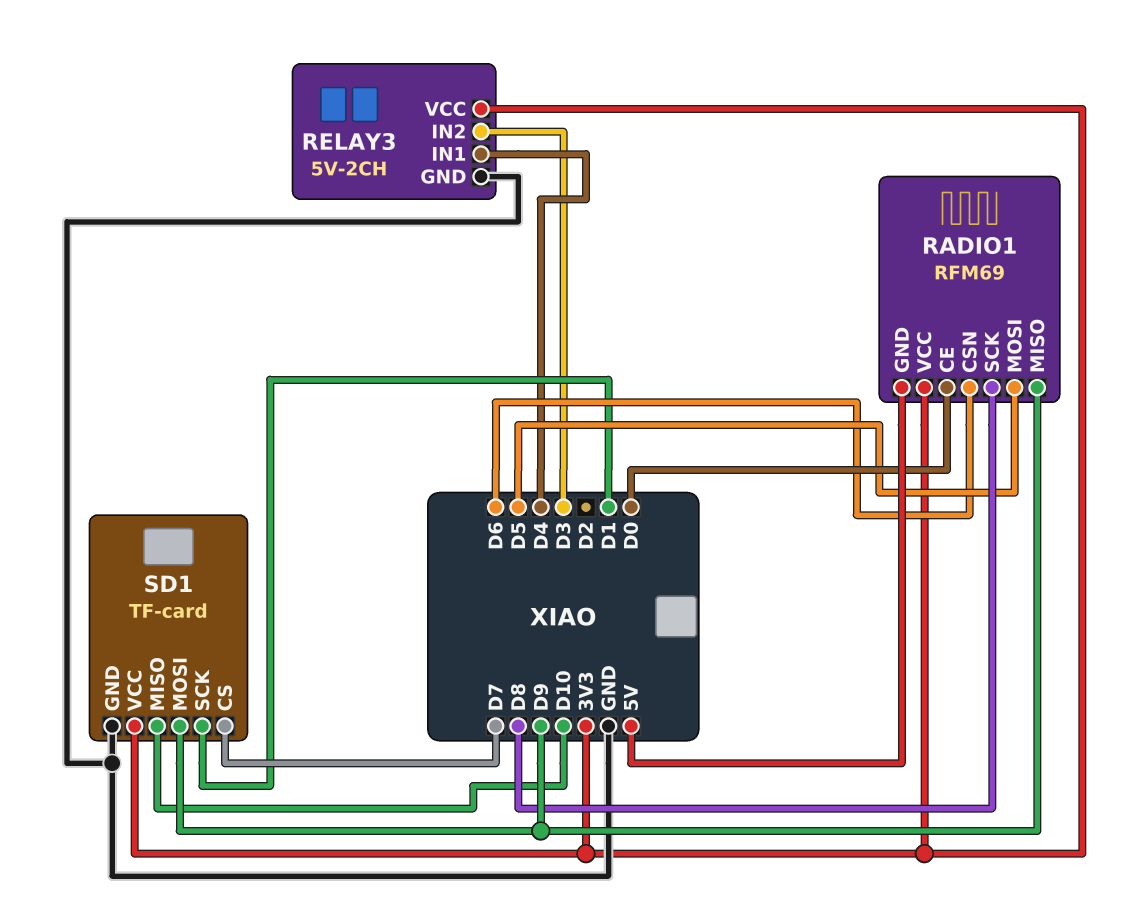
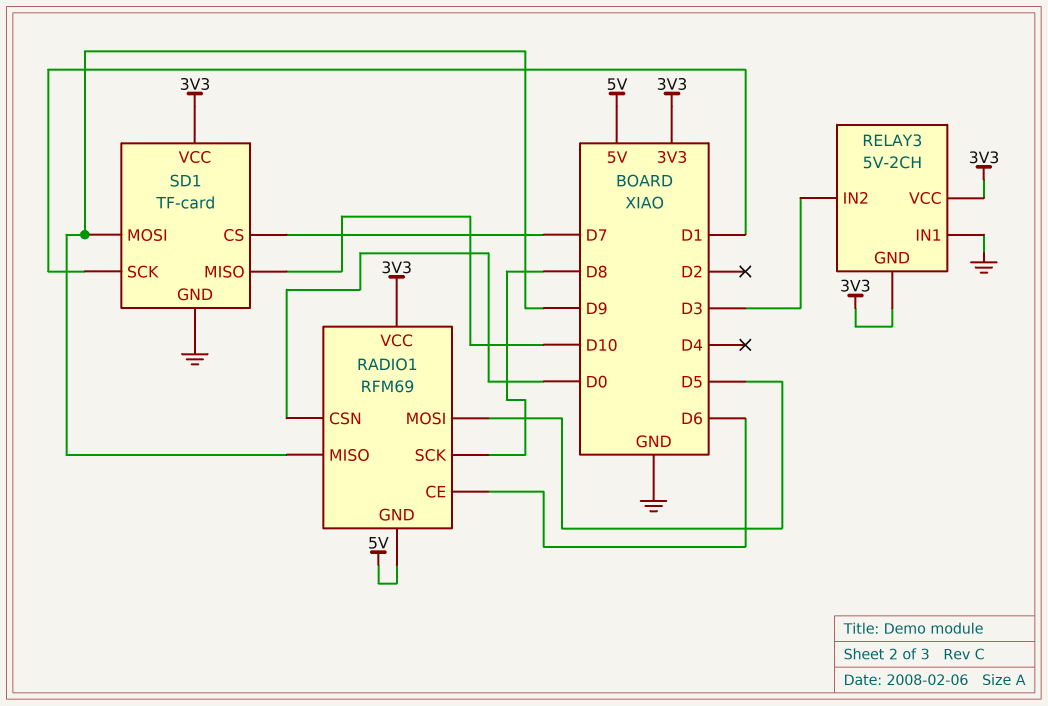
RADIO1 pin CE: D0 -> D6
RADIO1 pin CSN: D6 -> D0
RELAY3 pin GND: GND -> 3V3
RELAY3 pin IN1: D4 -> GND

